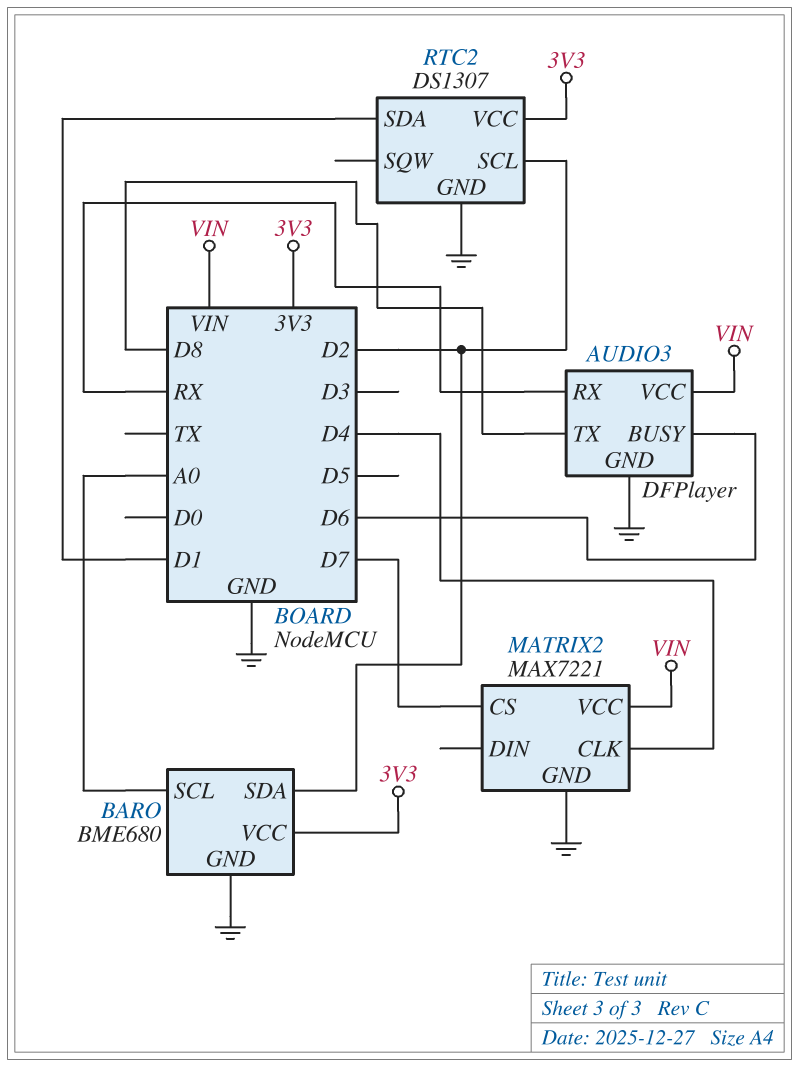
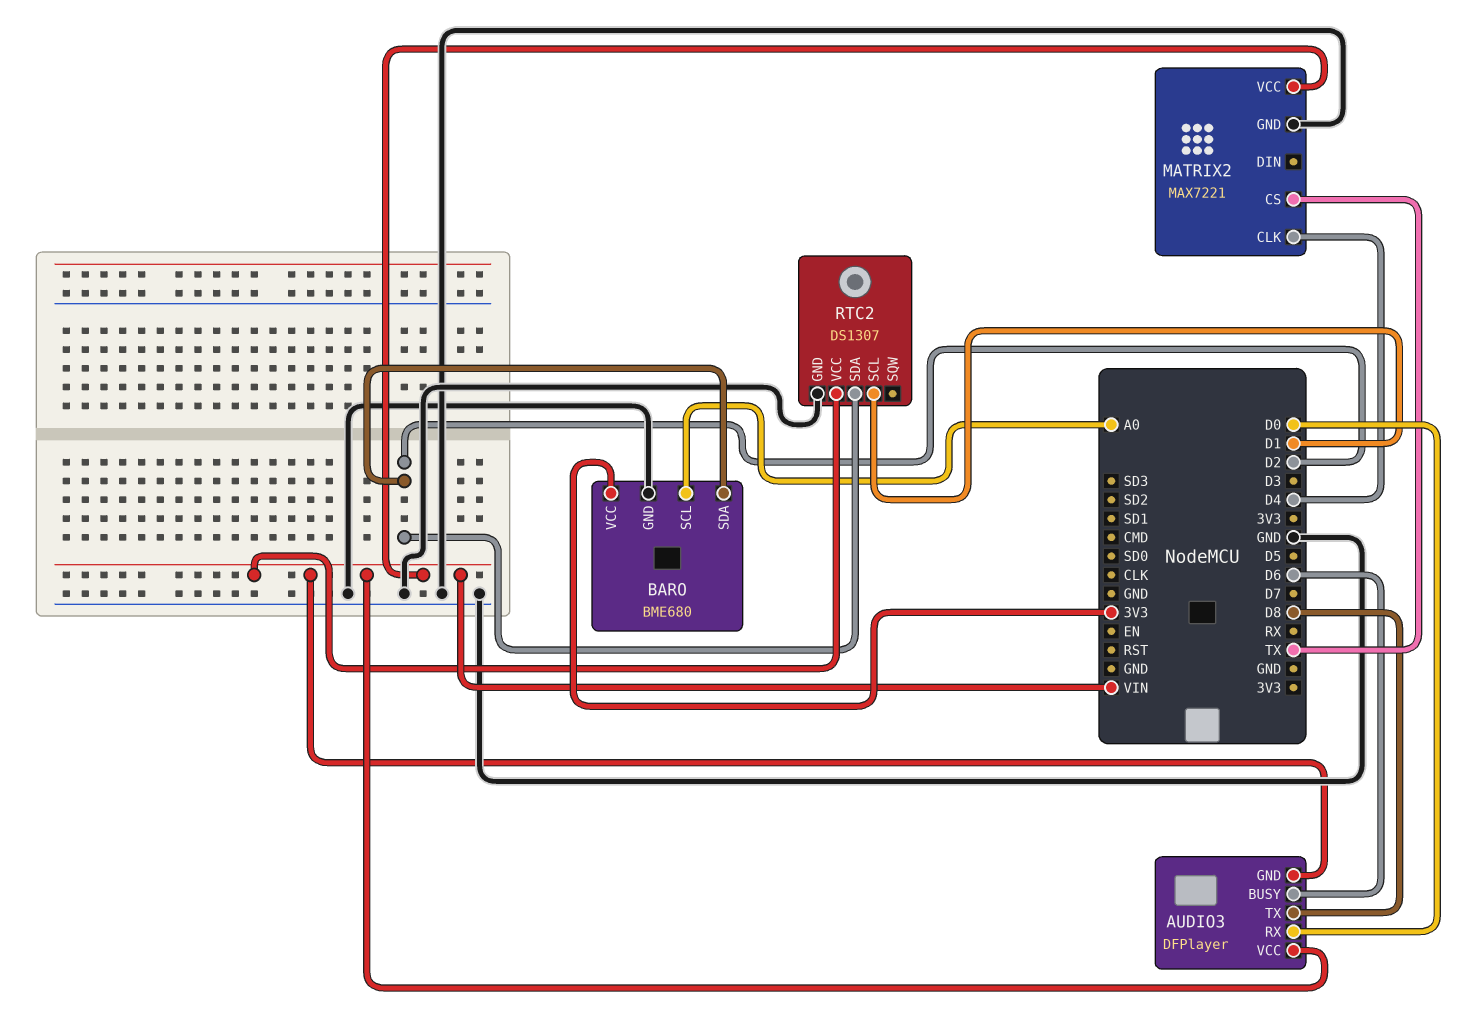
AUDIO3 pin GND: GND -> VIN
AUDIO3 pin RX: RX -> D0
MATRIX2 pin CS: D7 -> TX
RTC2 pin SCL: D2 -> D1
RTC2 pin SDA: D1 -> D2
RTC2 pin VCC: 3V3 -> VIN

